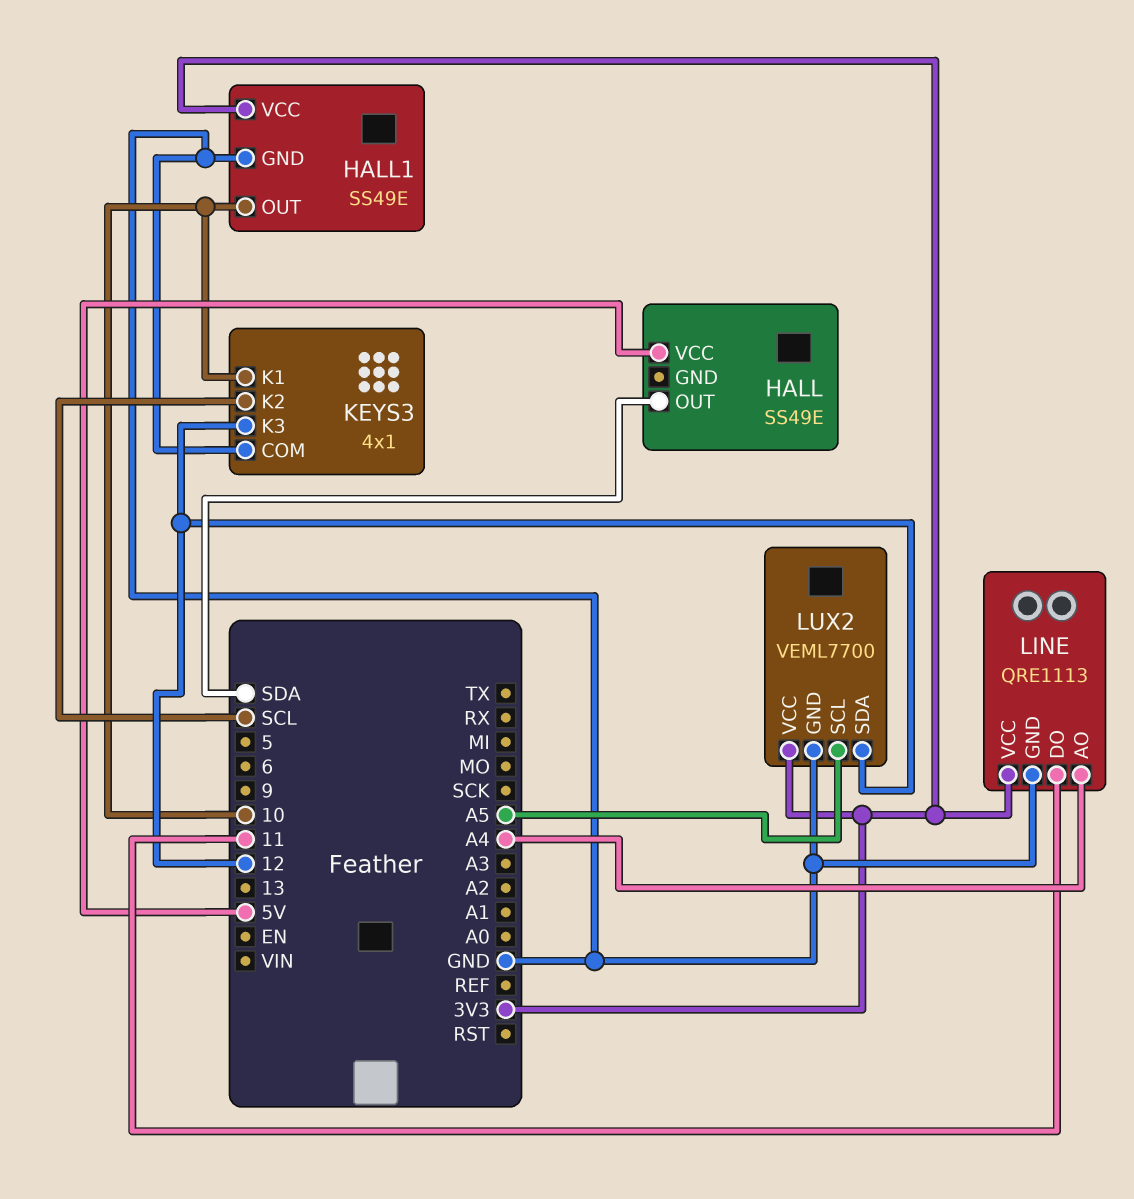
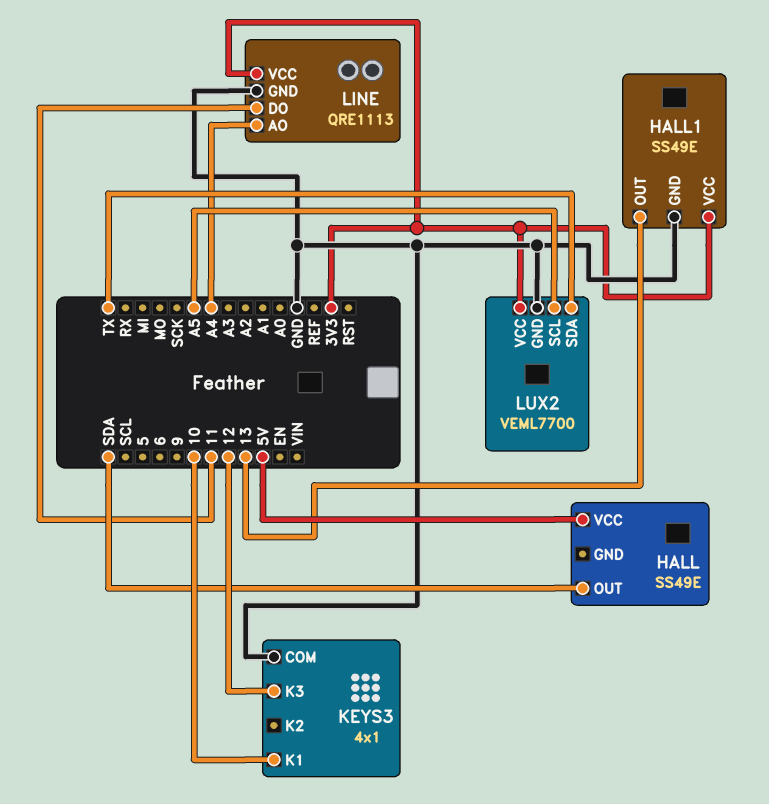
HALL1 pin OUT: 10 -> 13
KEYS3 pin K2: SCL -> none
LUX2 pin SDA: 12 -> TX

